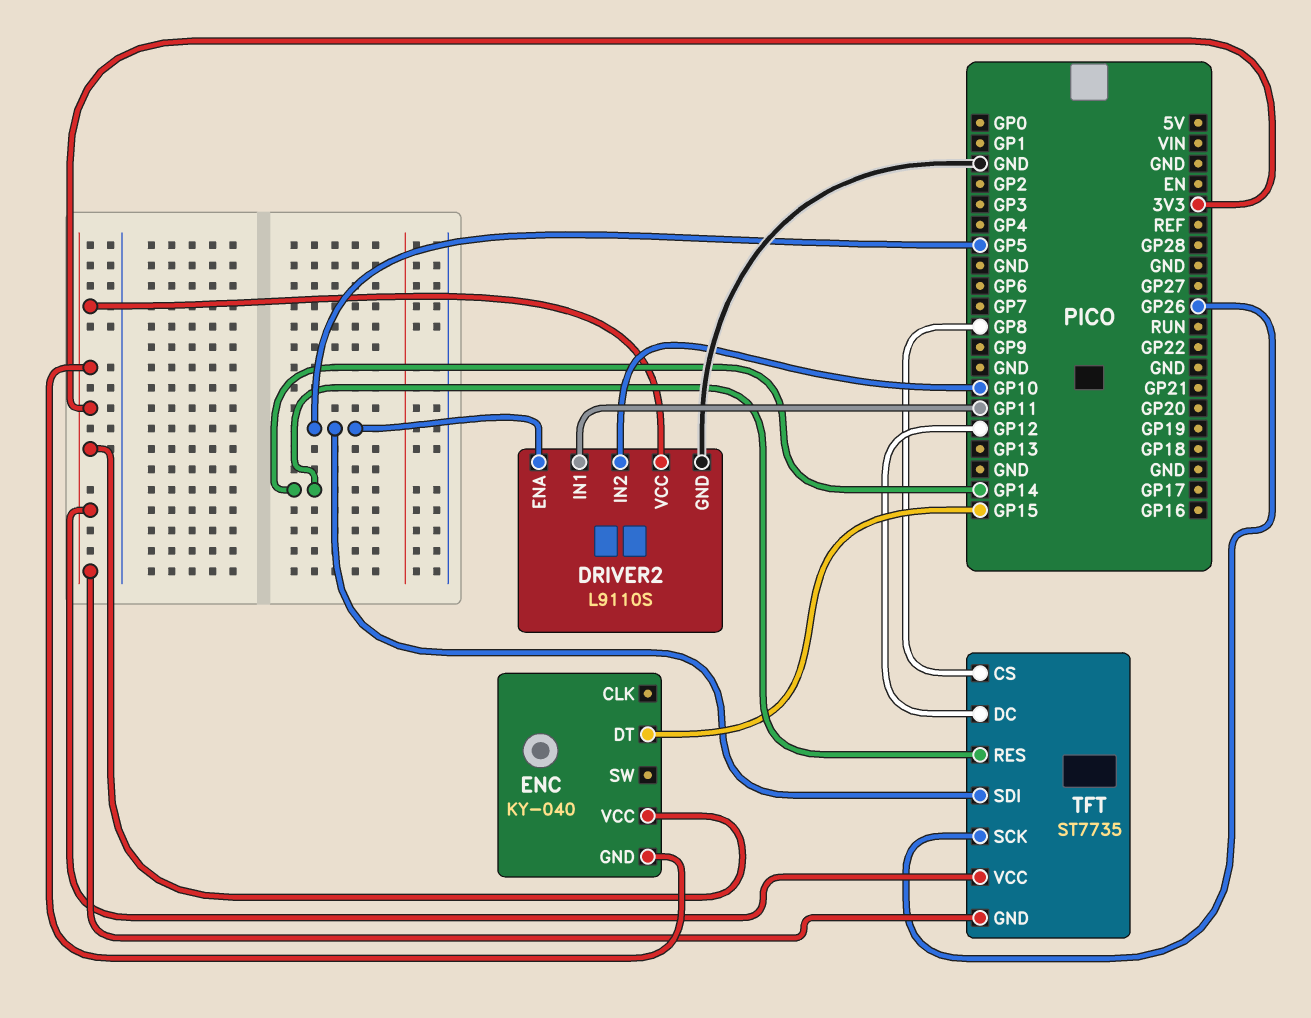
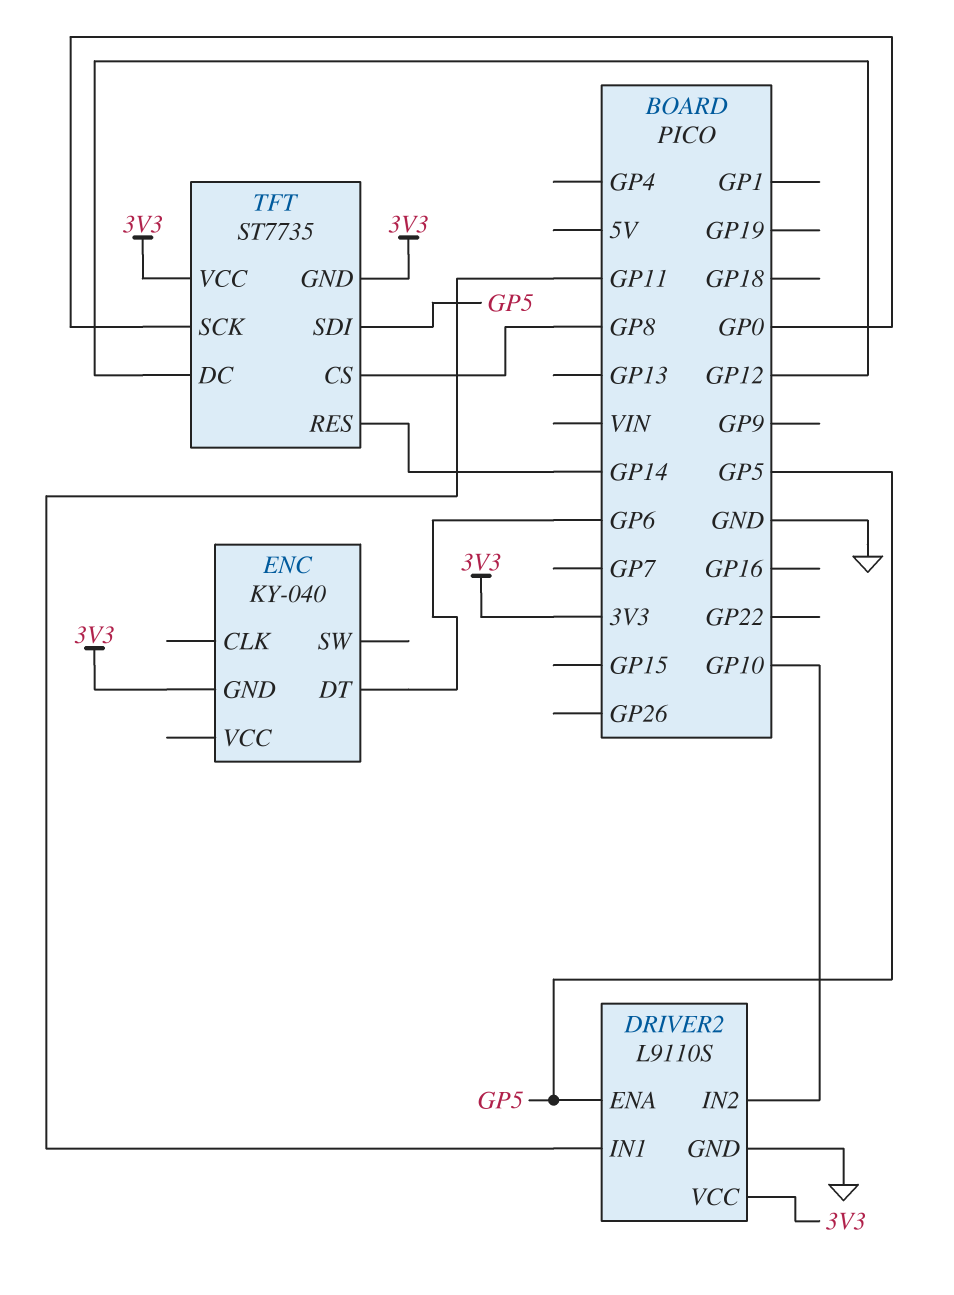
ENC pin DT: GP15 -> GP6
ENC pin VCC: 3V3 -> none
TFT pin SCK: GP26 -> GP0

